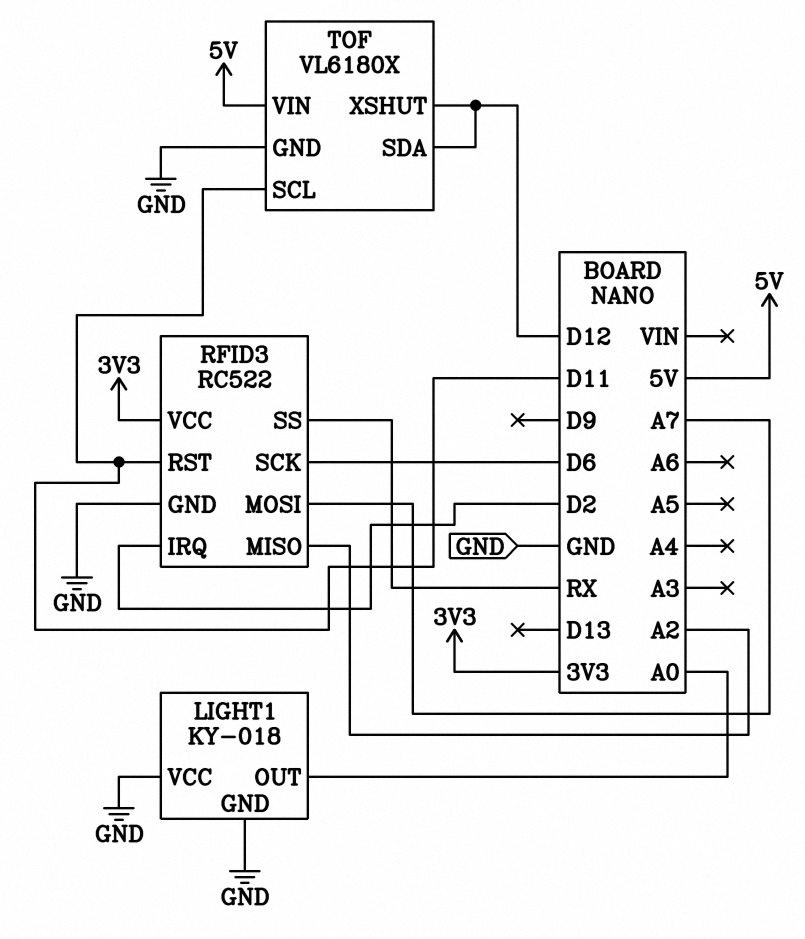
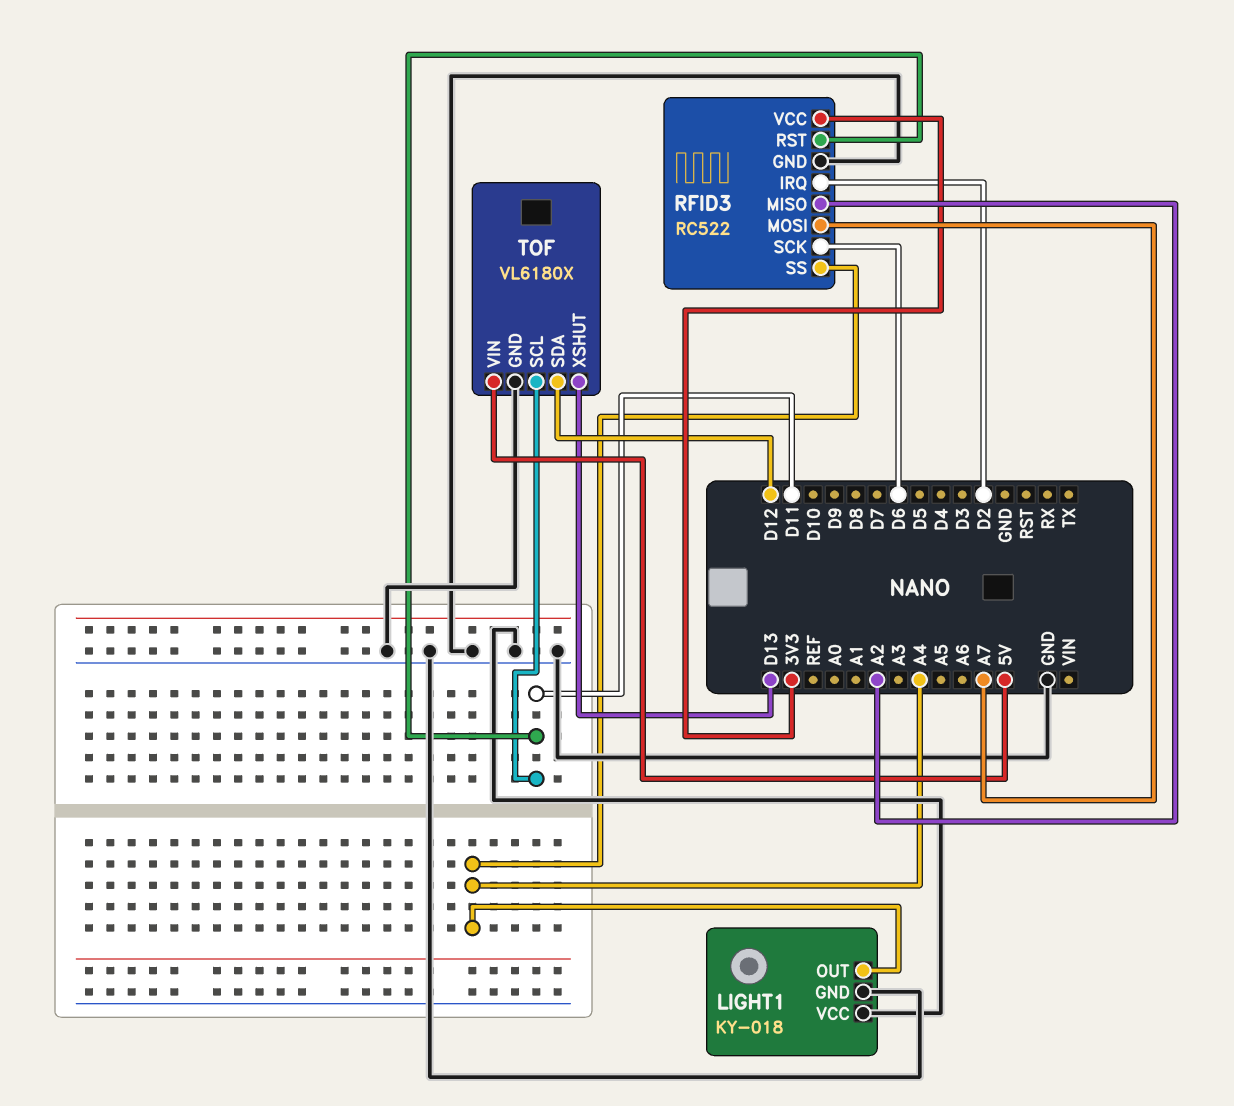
LIGHT1 pin OUT: A0 -> A4
RFID3 pin SS: RX -> A4
TOF pin XSHUT: D12 -> D13

